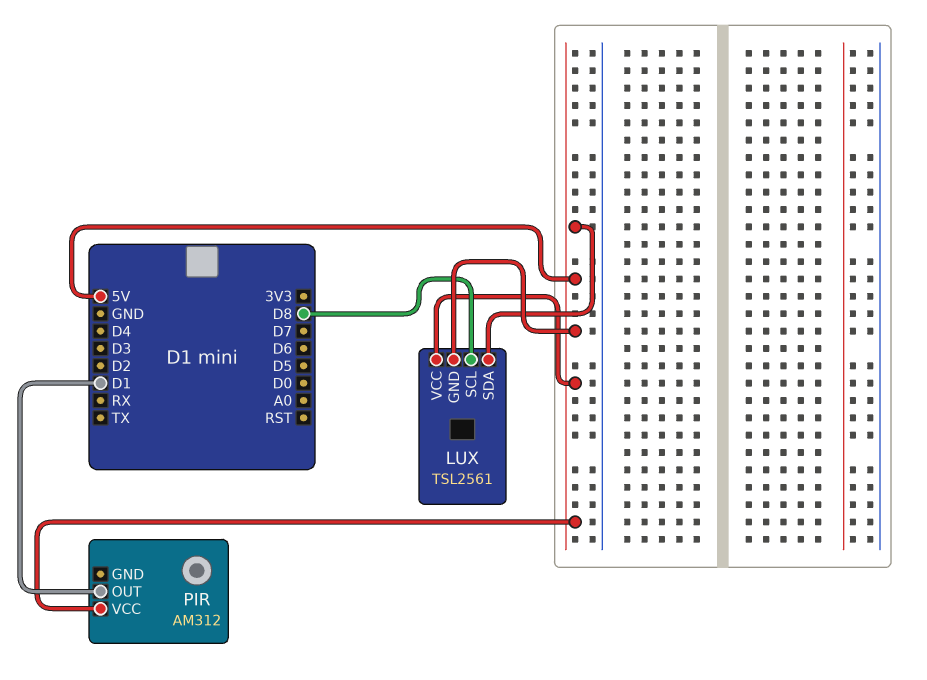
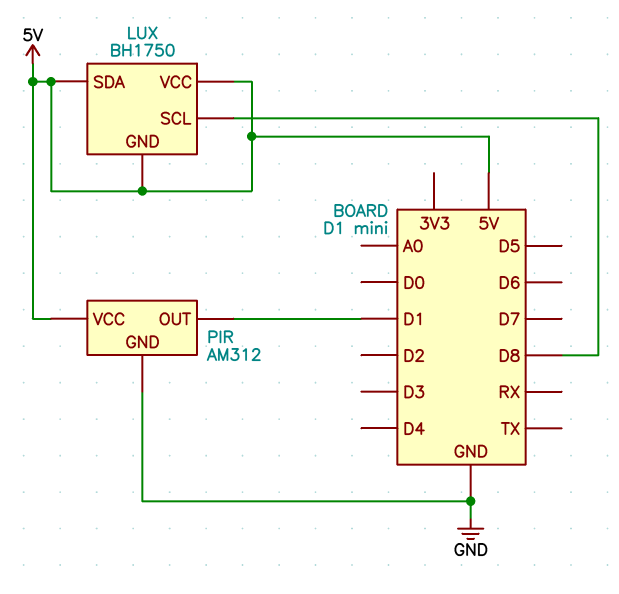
LUX: TSL2561 -> BH1750
PIR pin GND: none -> GND

